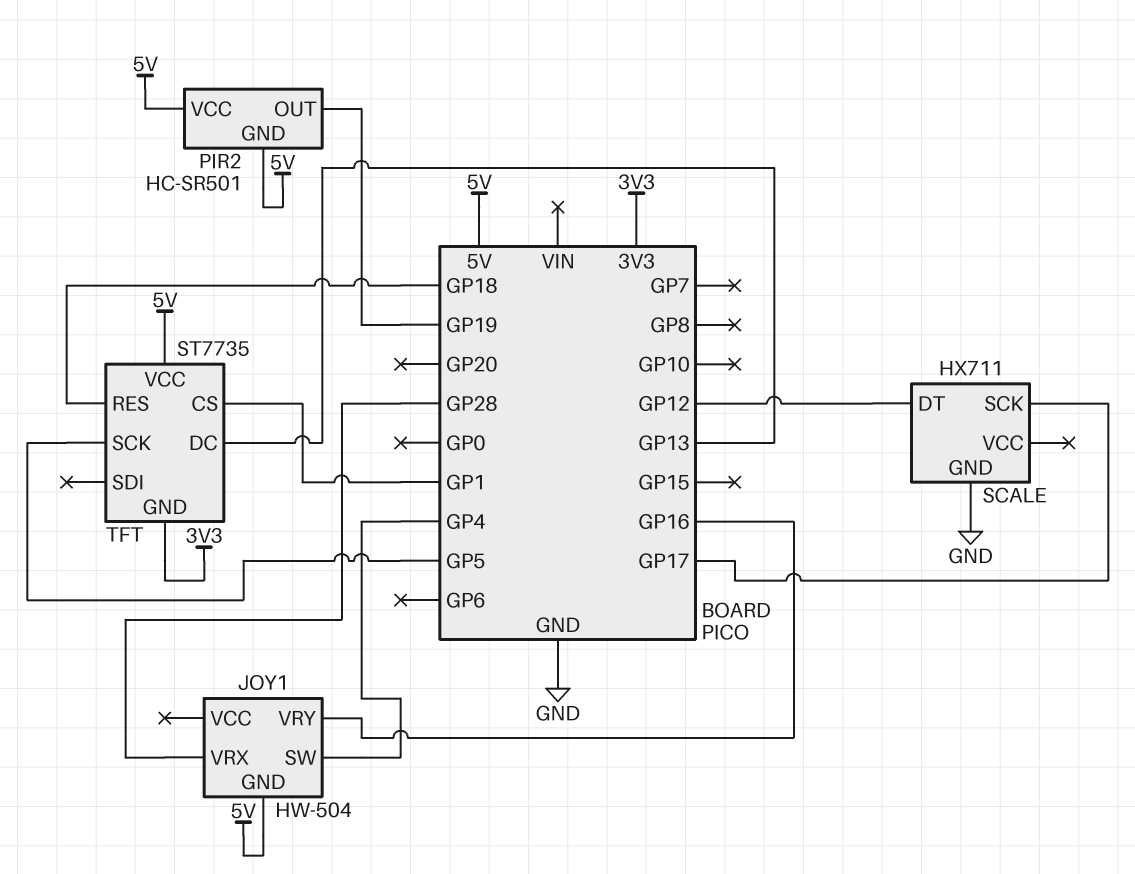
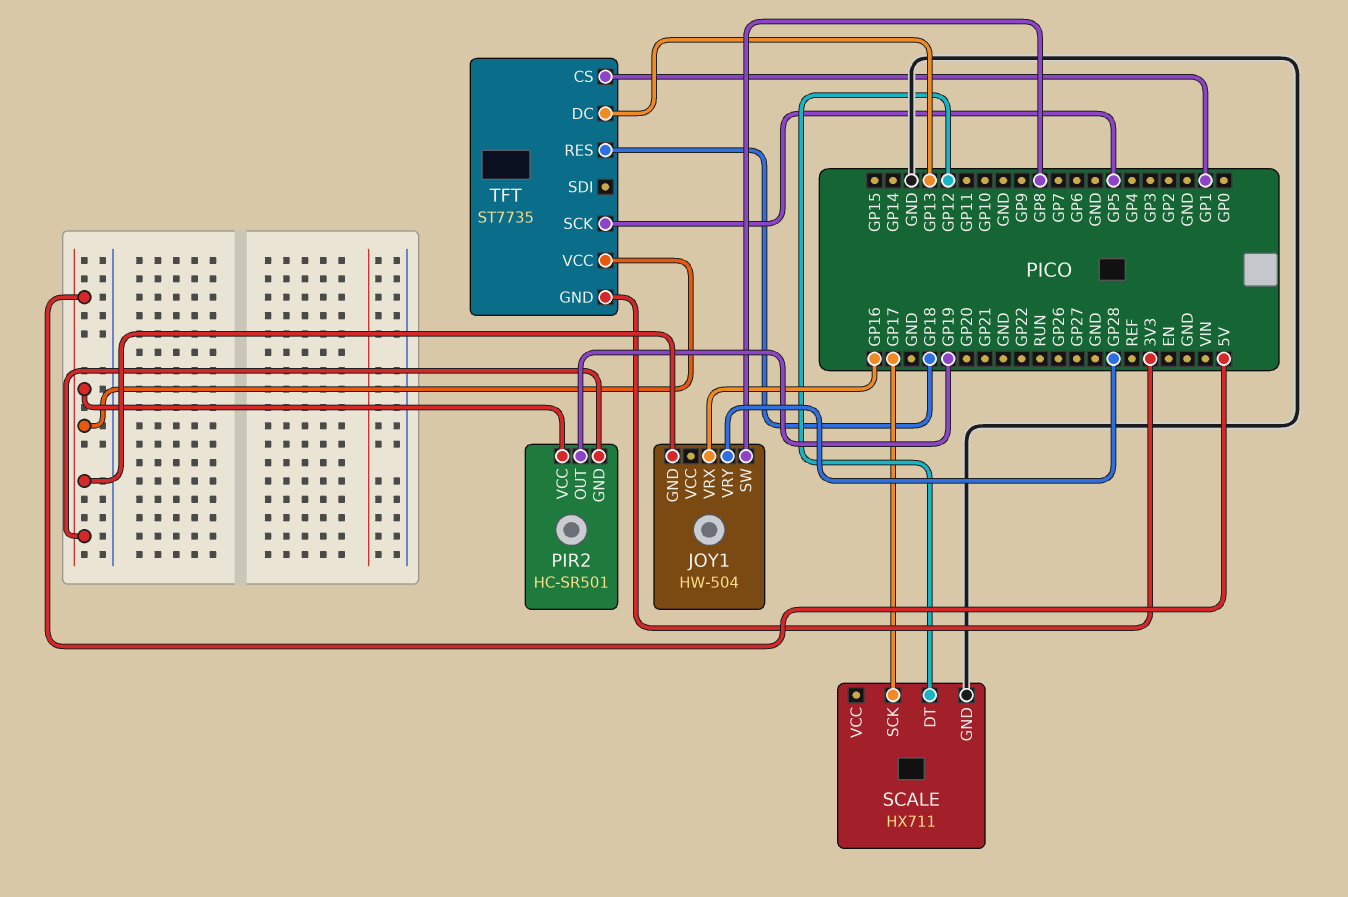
JOY1 pin SW: GP4 -> GP8
JOY1 pin VRX: GP28 -> GP16
JOY1 pin VRY: GP16 -> GP28

